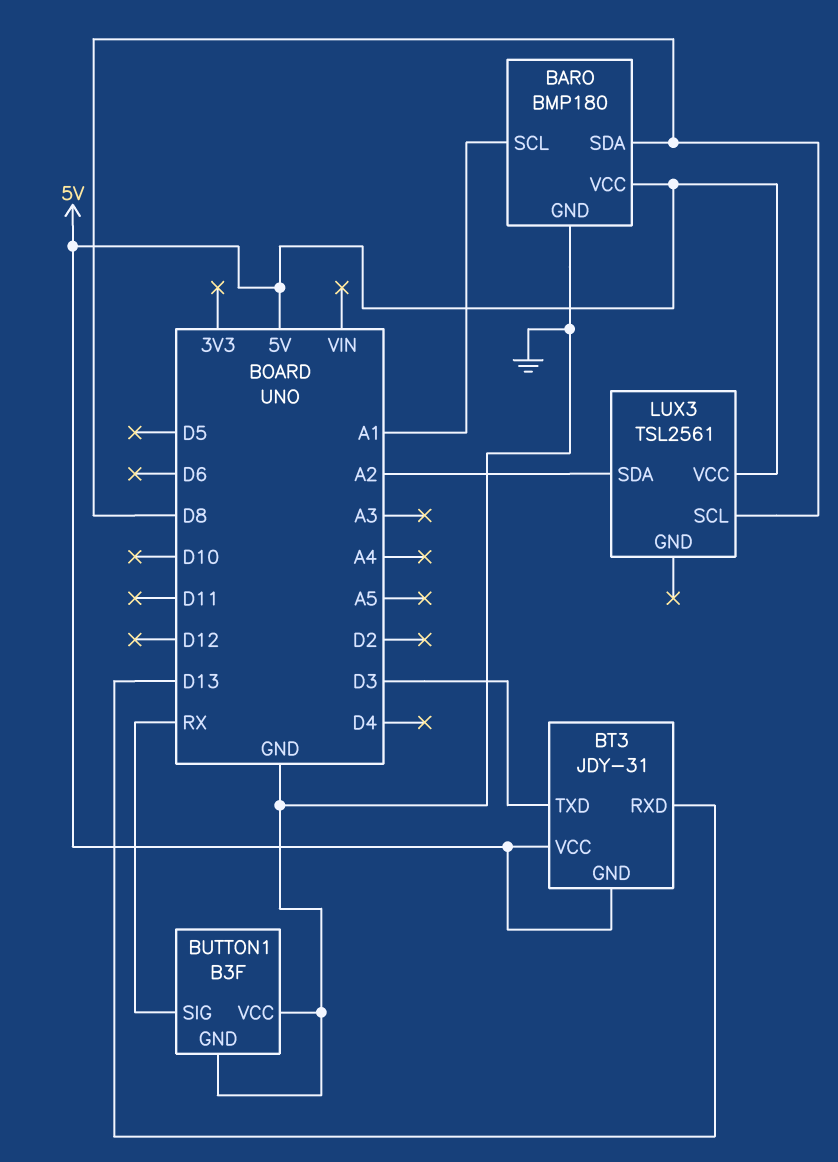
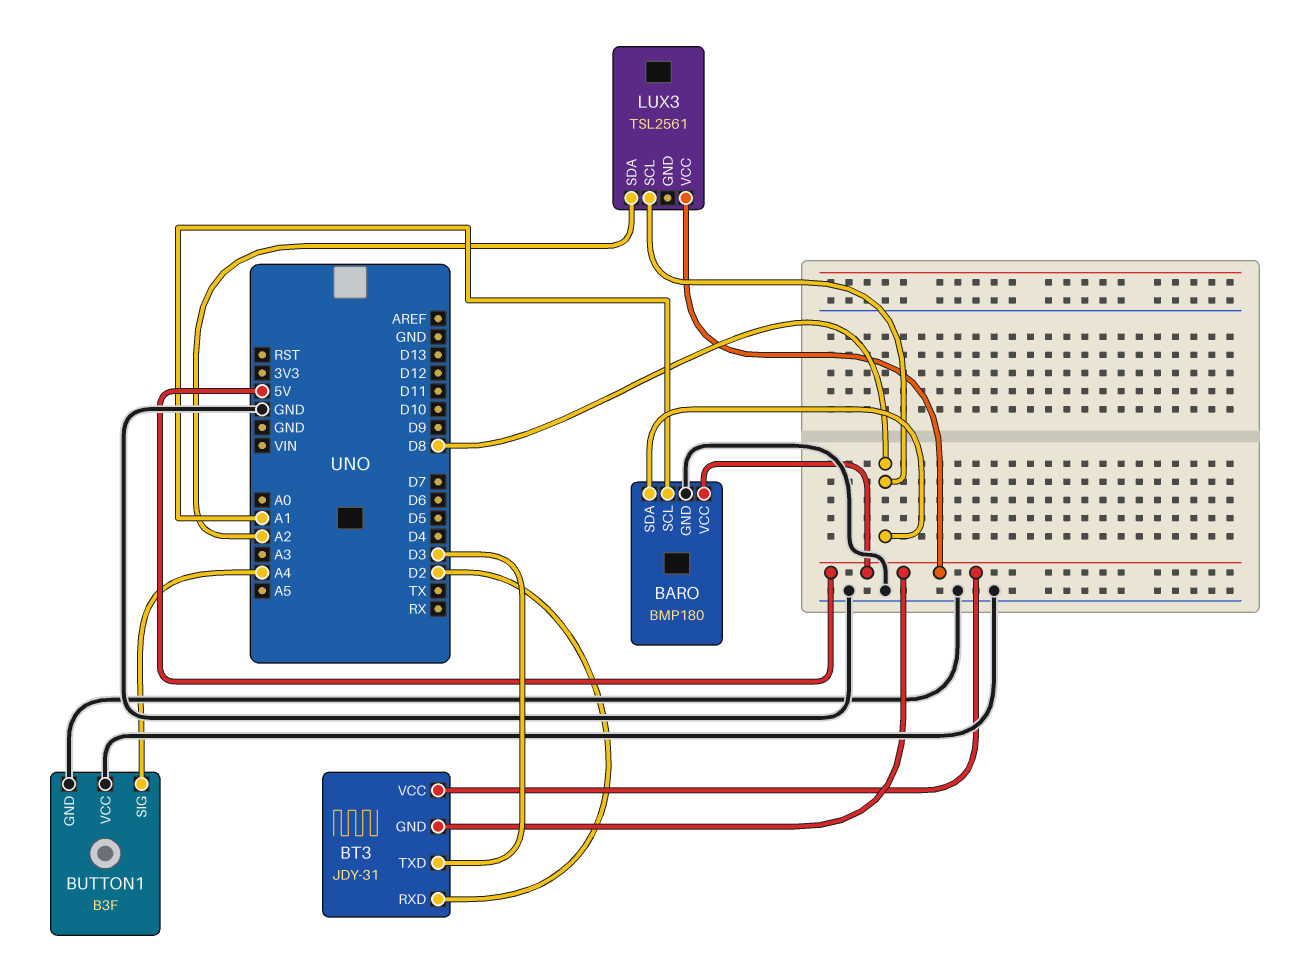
BT3 pin RXD: D13 -> D2
BUTTON1 pin SIG: RX -> A4

